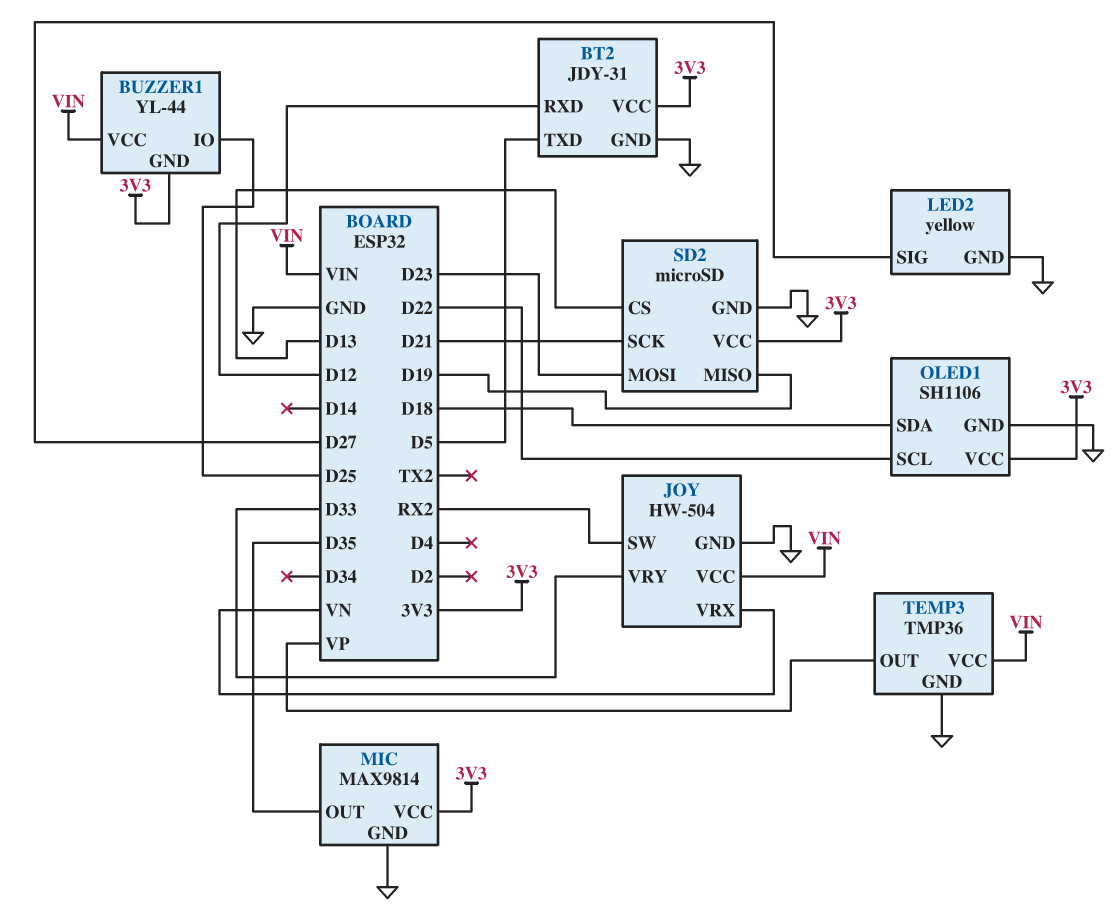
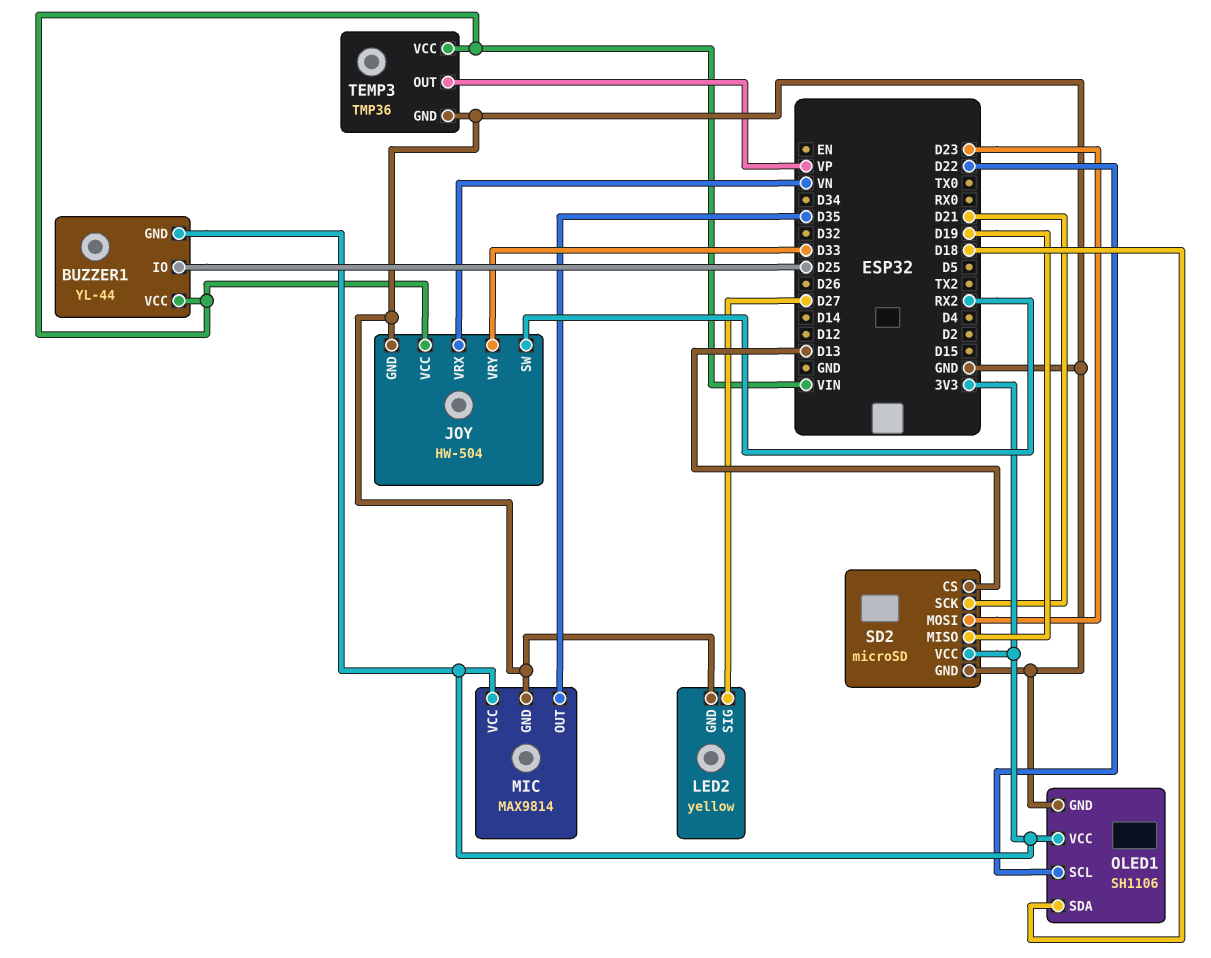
BT2: JDY-31 -> none
BT2 pin GND: GND -> none
BT2 pin RXD: D12 -> none
BT2 pin TXD: D5 -> none
BT2 pin VCC: 3V3 -> none

